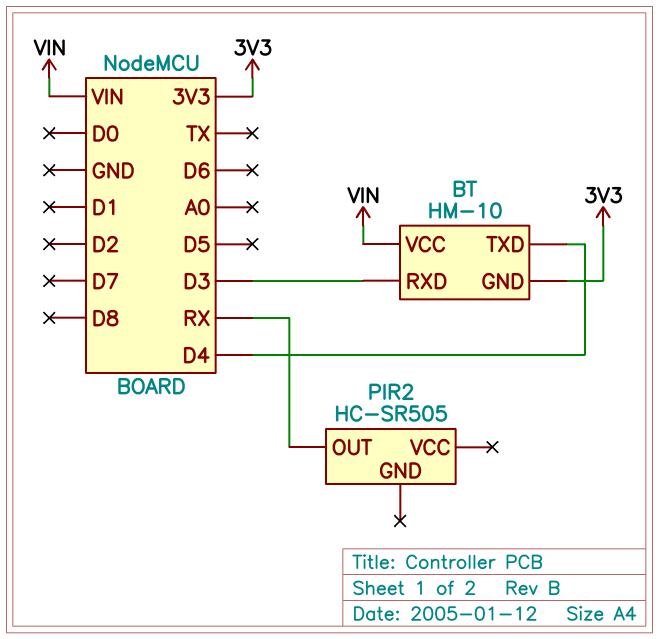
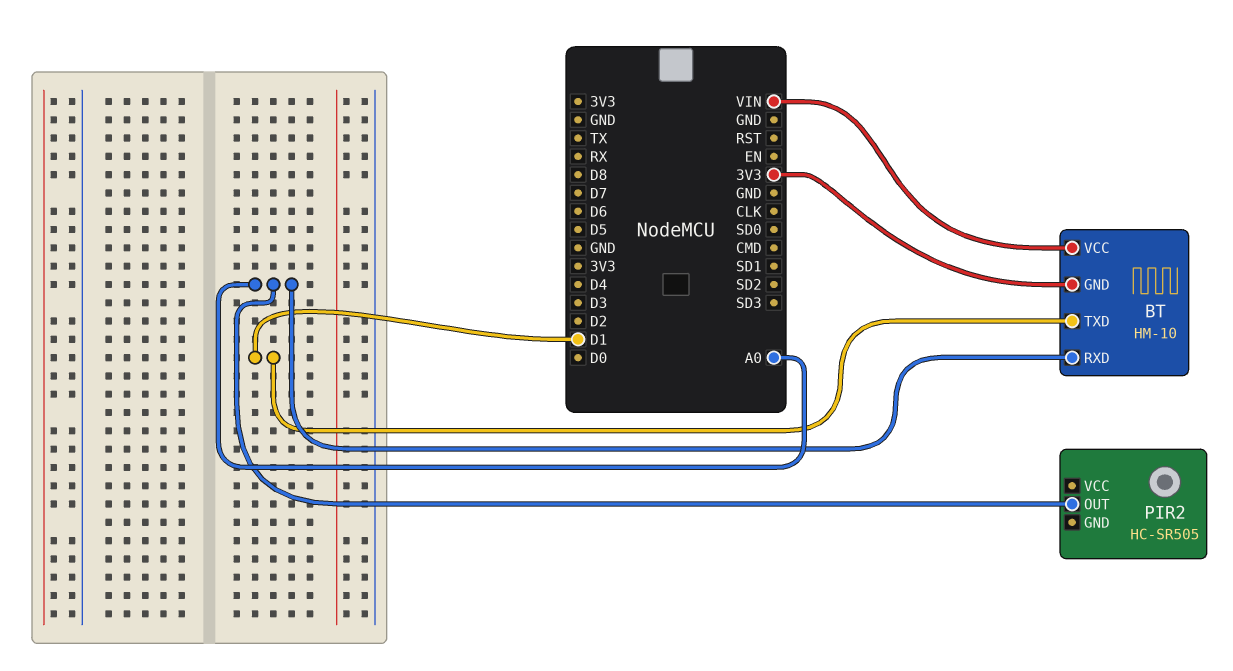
BT pin RXD: D3 -> A0
BT pin TXD: D4 -> D1
PIR2 pin OUT: RX -> A0

